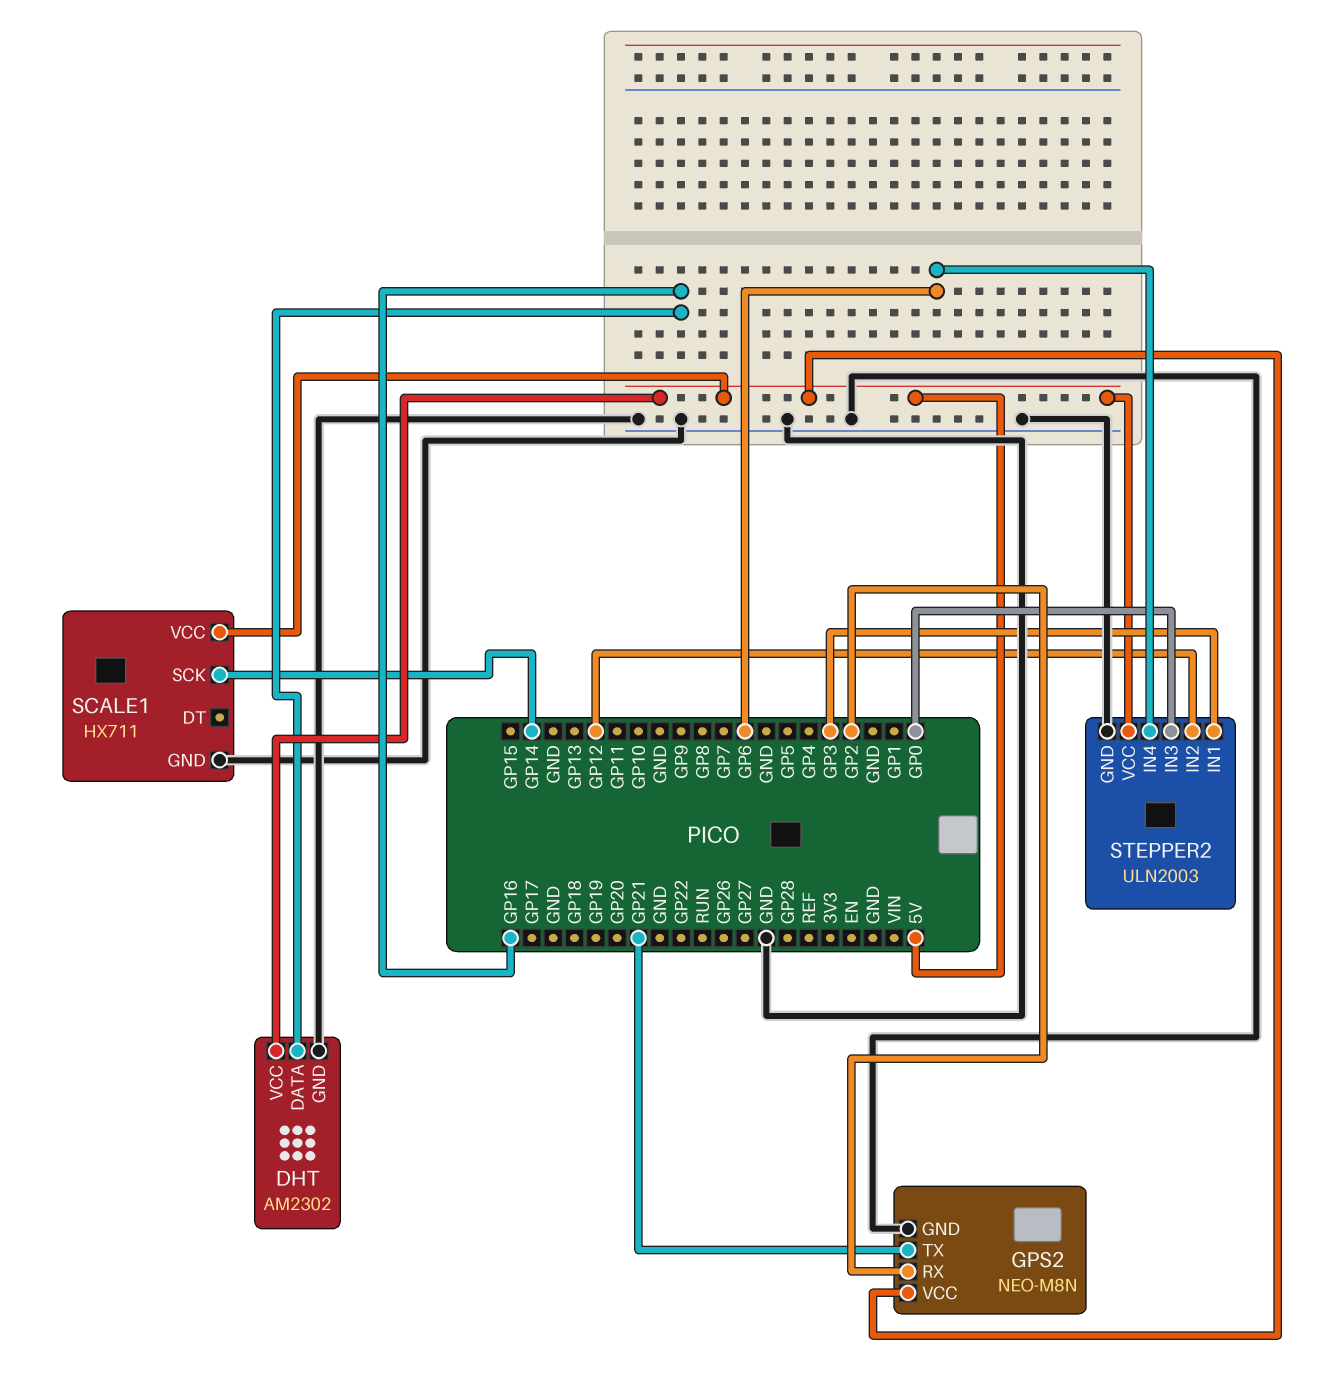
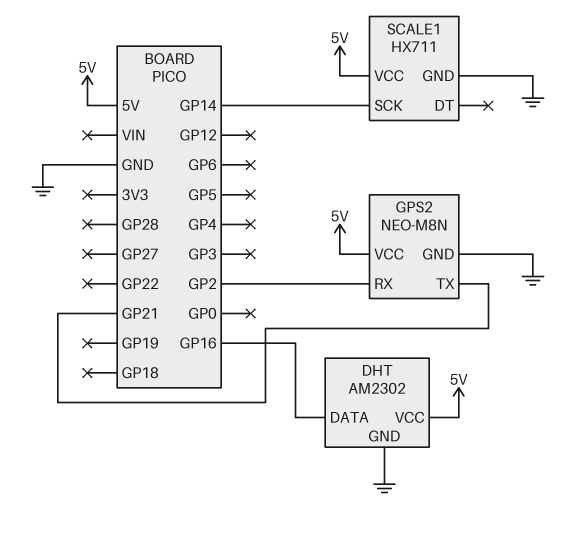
STEPPER2: ULN2003 -> none
STEPPER2 pin GND: GND -> none
STEPPER2 pin IN1: GP3 -> none
STEPPER2 pin IN2: GP12 -> none
STEPPER2 pin IN3: GP0 -> none
STEPPER2 pin IN4: GP6 -> none
STEPPER2 pin VCC: 5V -> none

